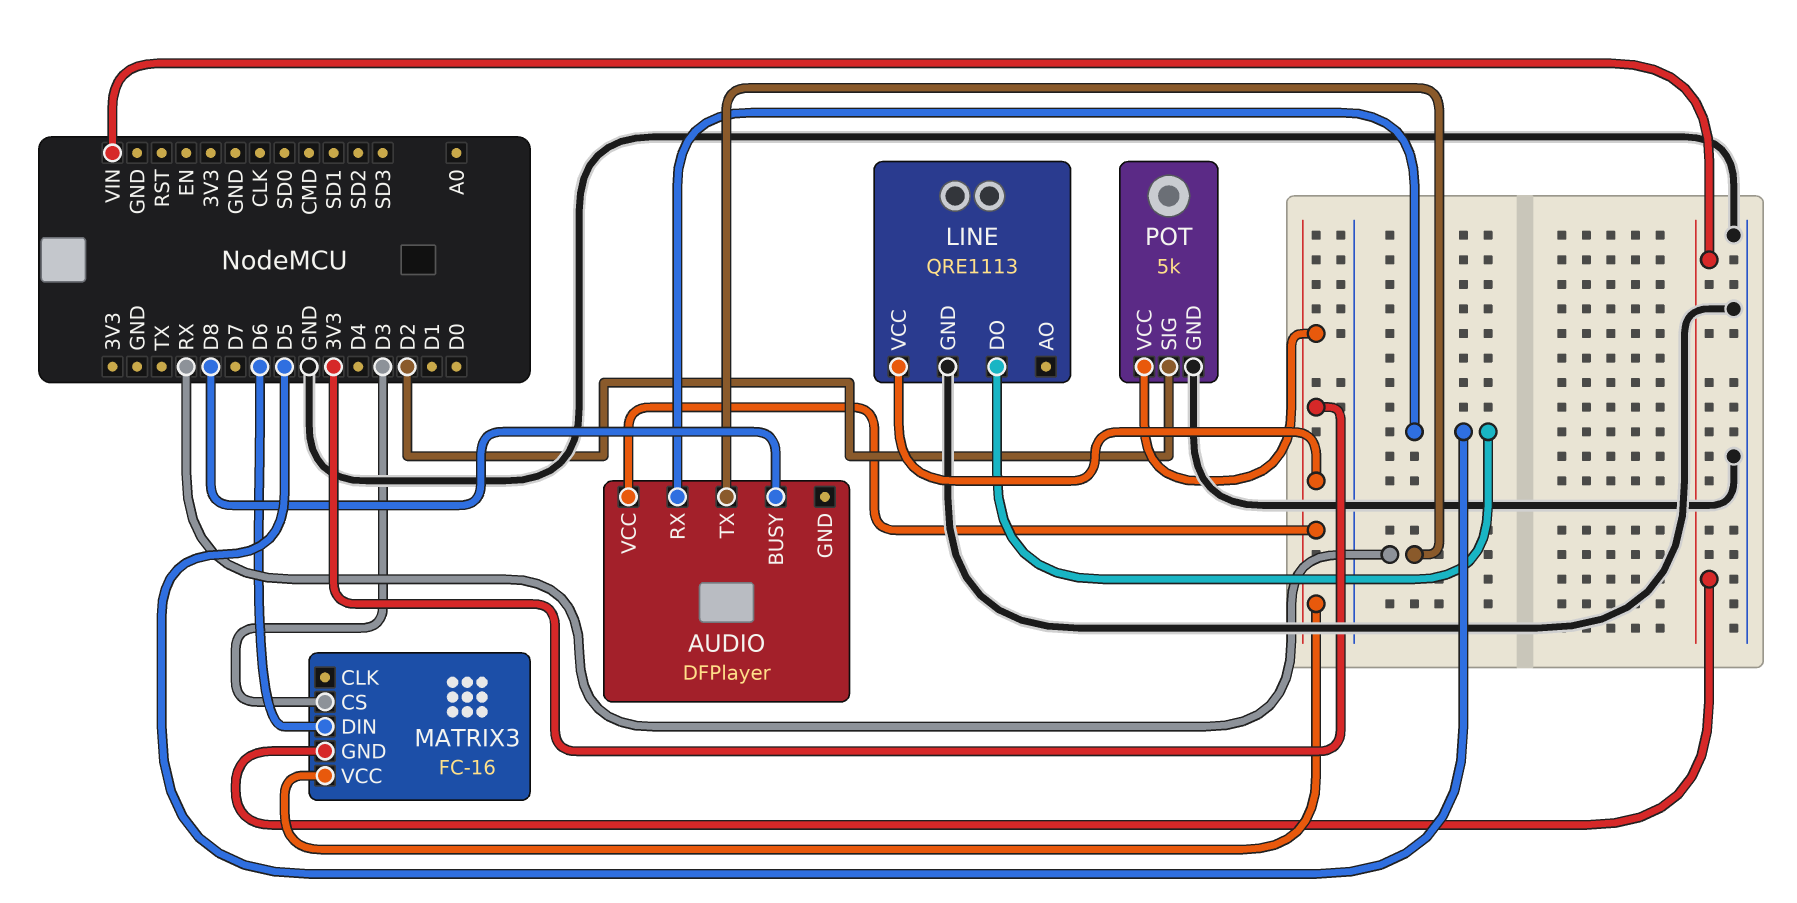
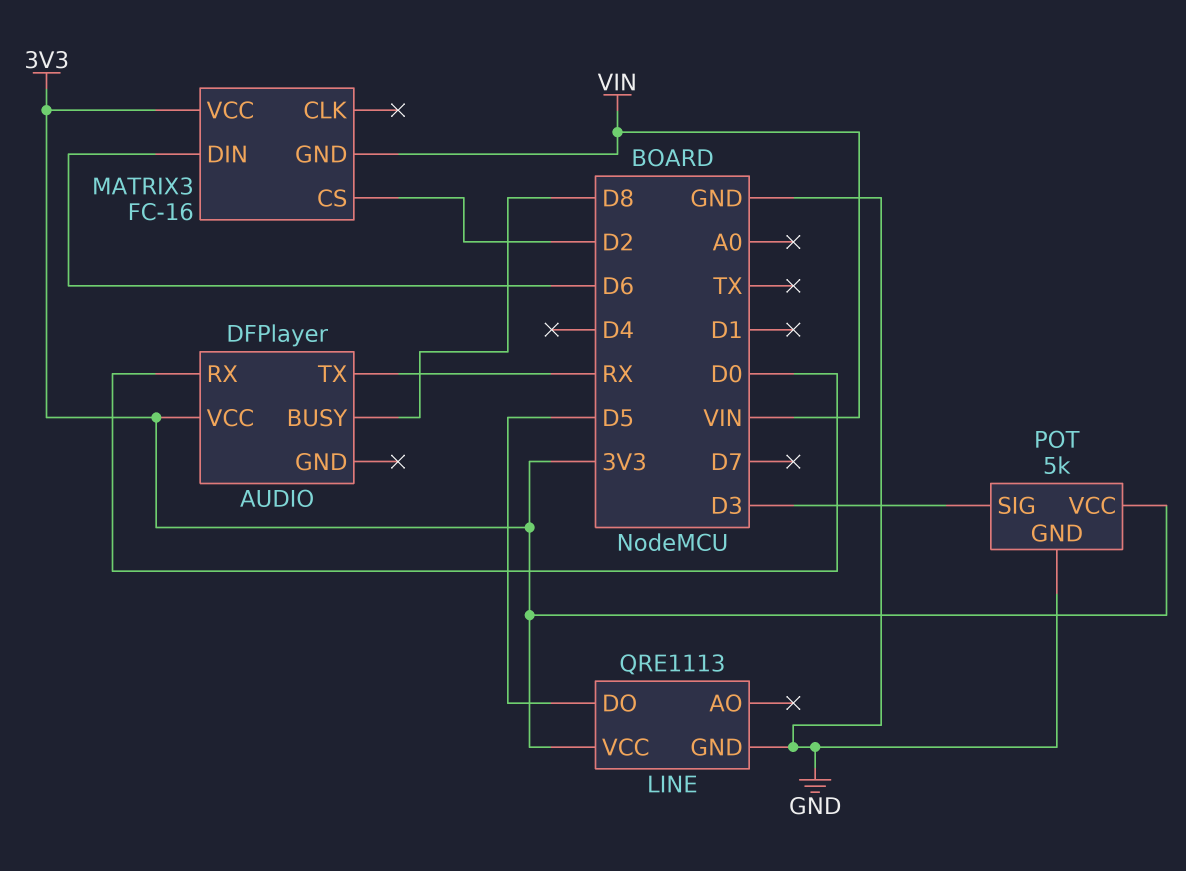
AUDIO pin RX: D5 -> D0
MATRIX3 pin CS: D3 -> D2
POT pin SIG: D2 -> D3

